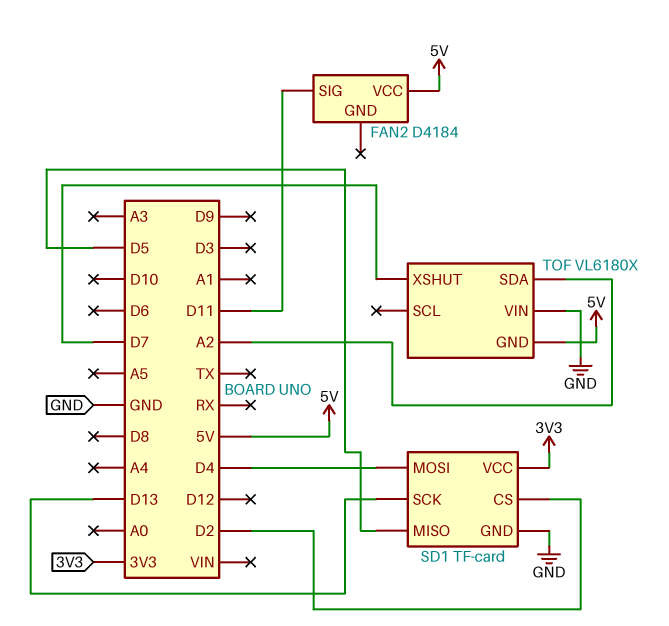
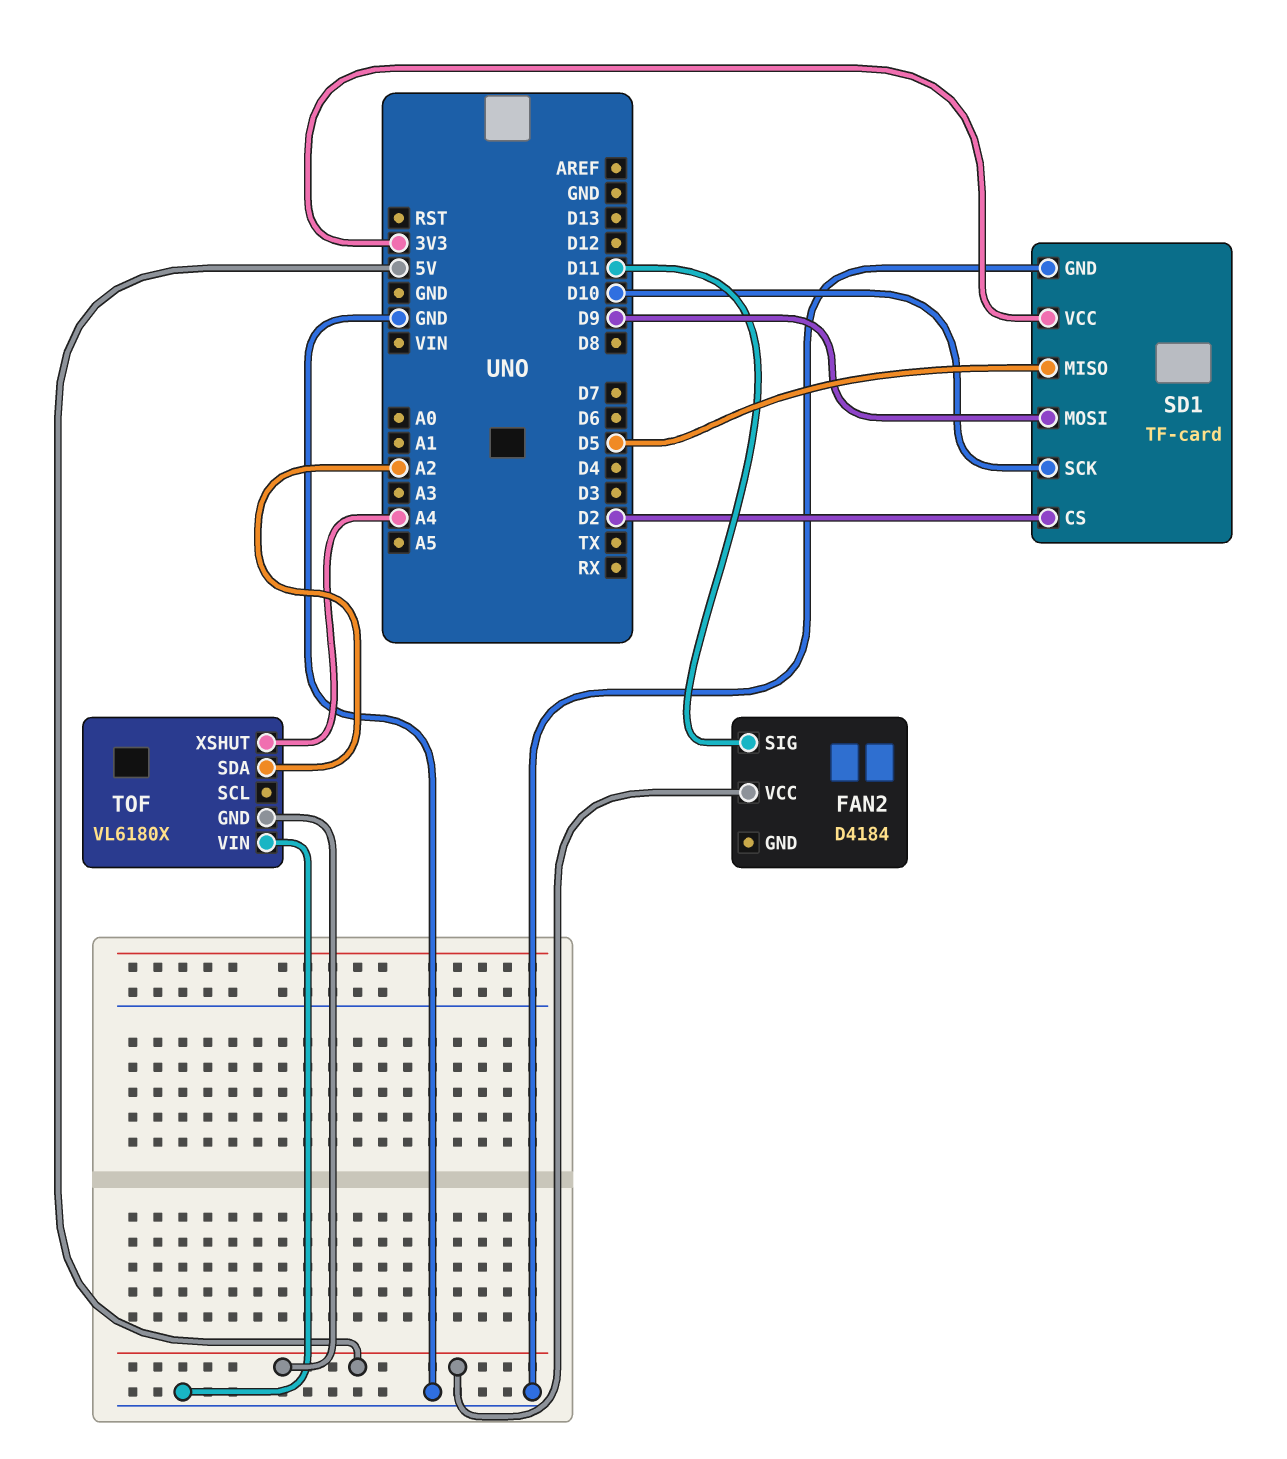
SD1 pin MOSI: D4 -> D9
SD1 pin SCK: D13 -> D10
TOF pin XSHUT: D7 -> A4

